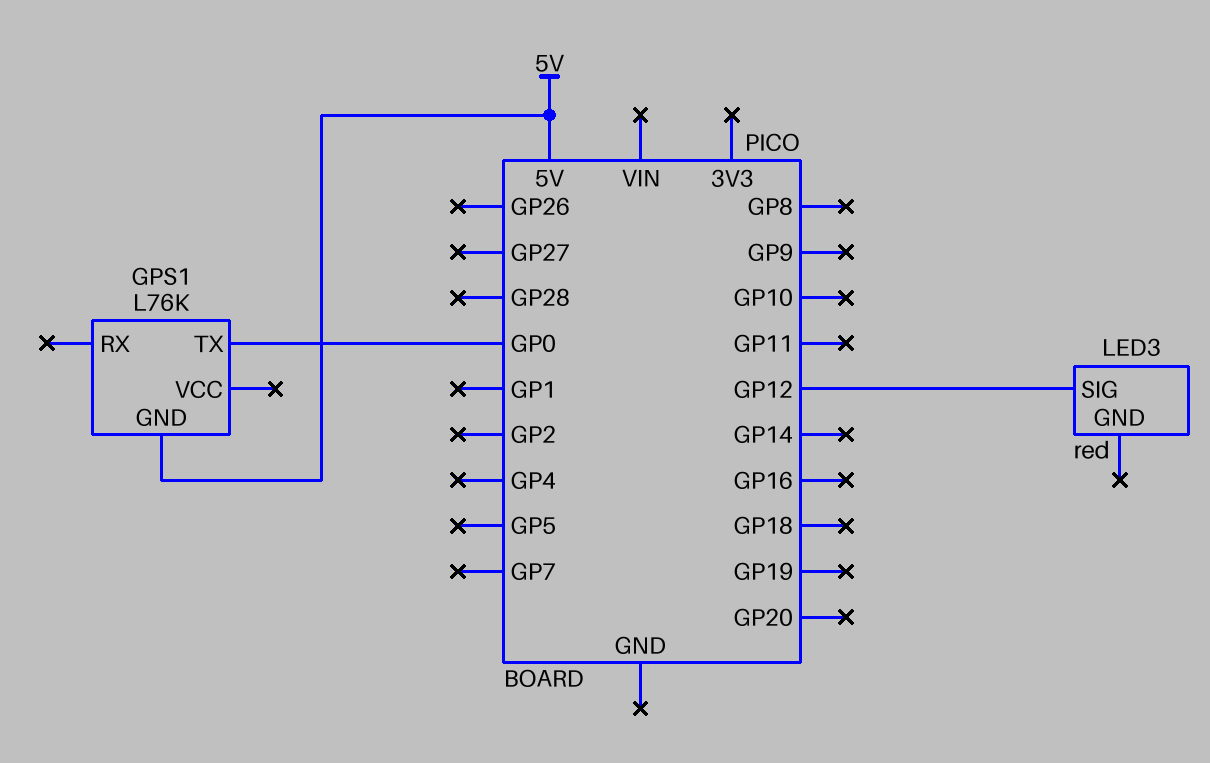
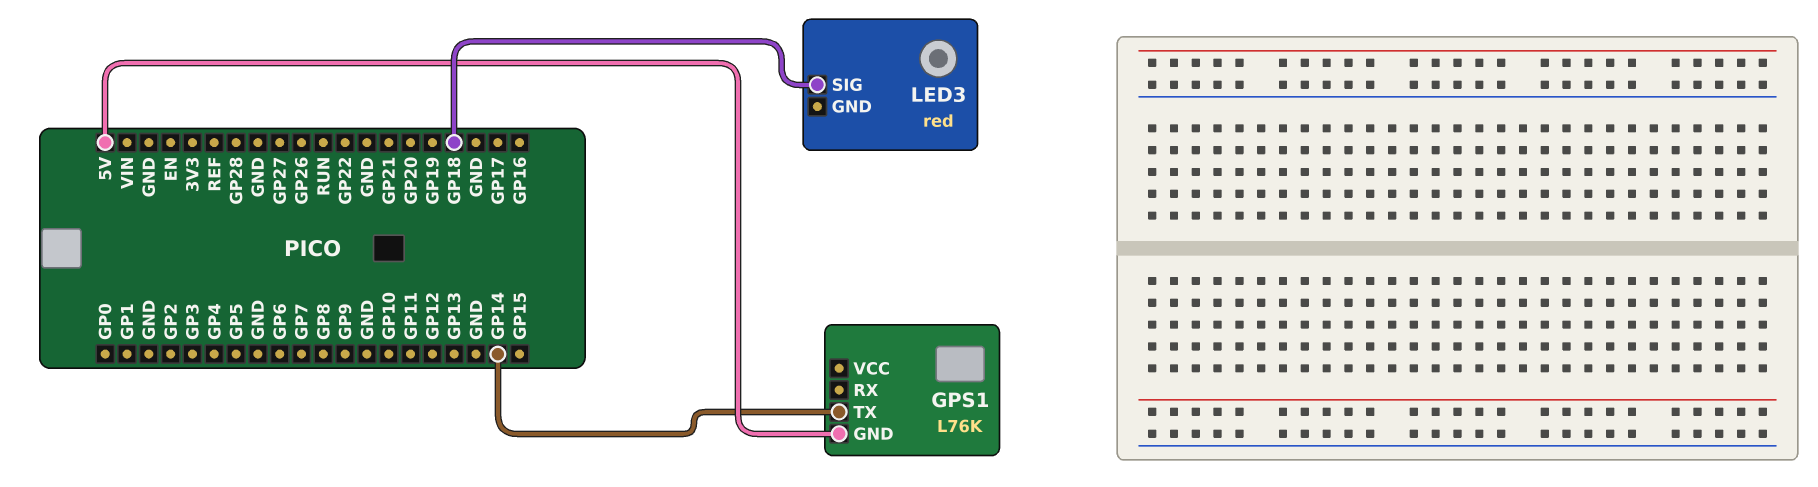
GPS1 pin TX: GP0 -> GP14
LED3 pin SIG: GP12 -> GP18

